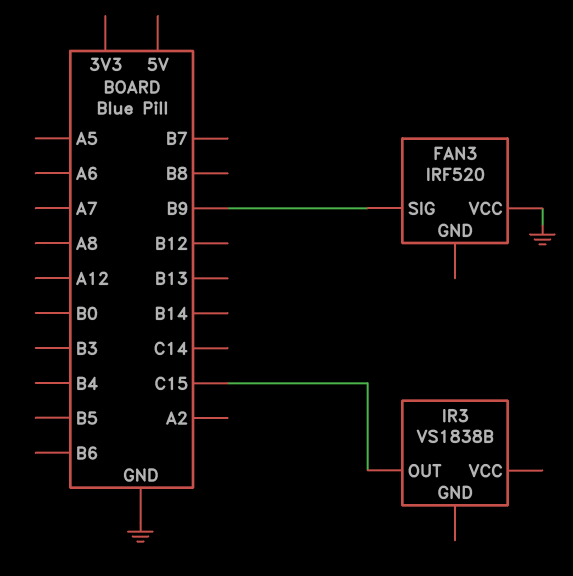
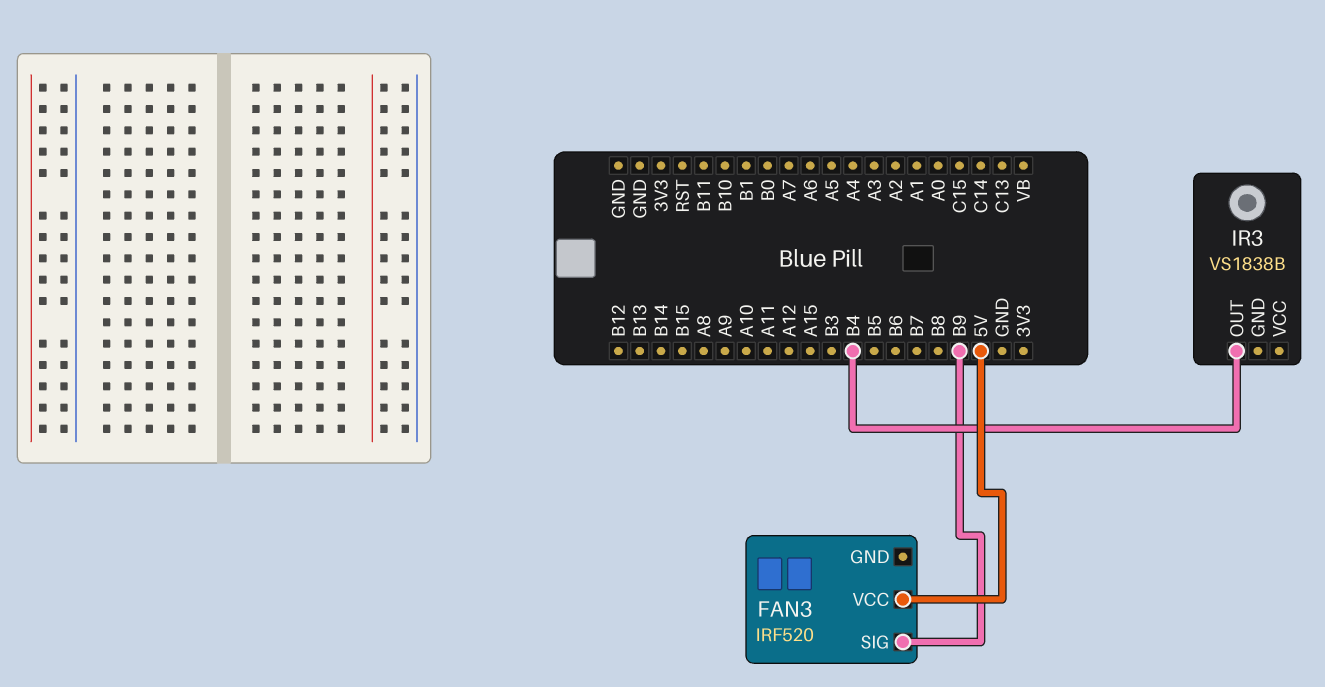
FAN3 pin VCC: GND -> 5V
IR3 pin OUT: C15 -> B4

